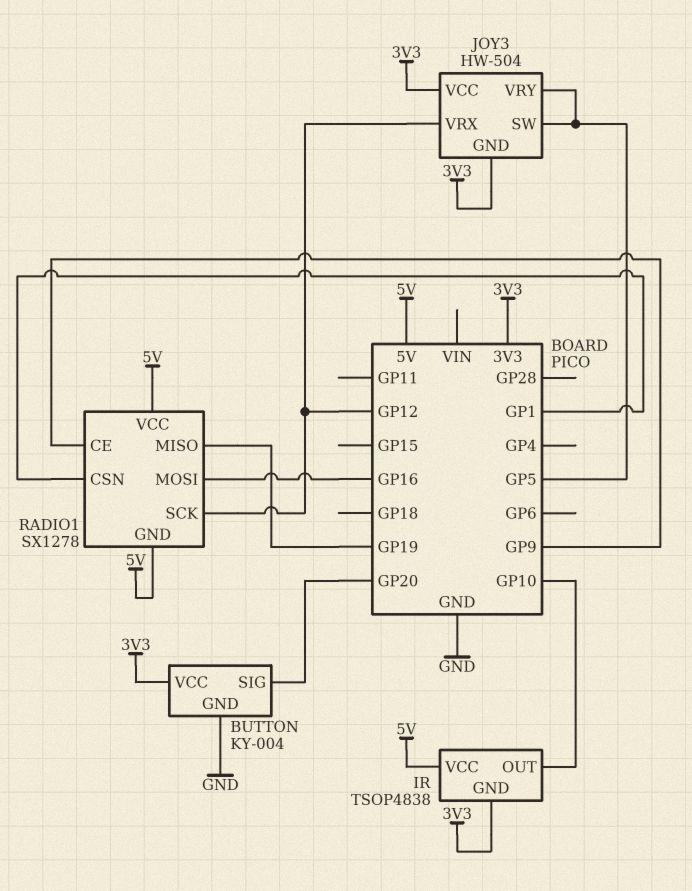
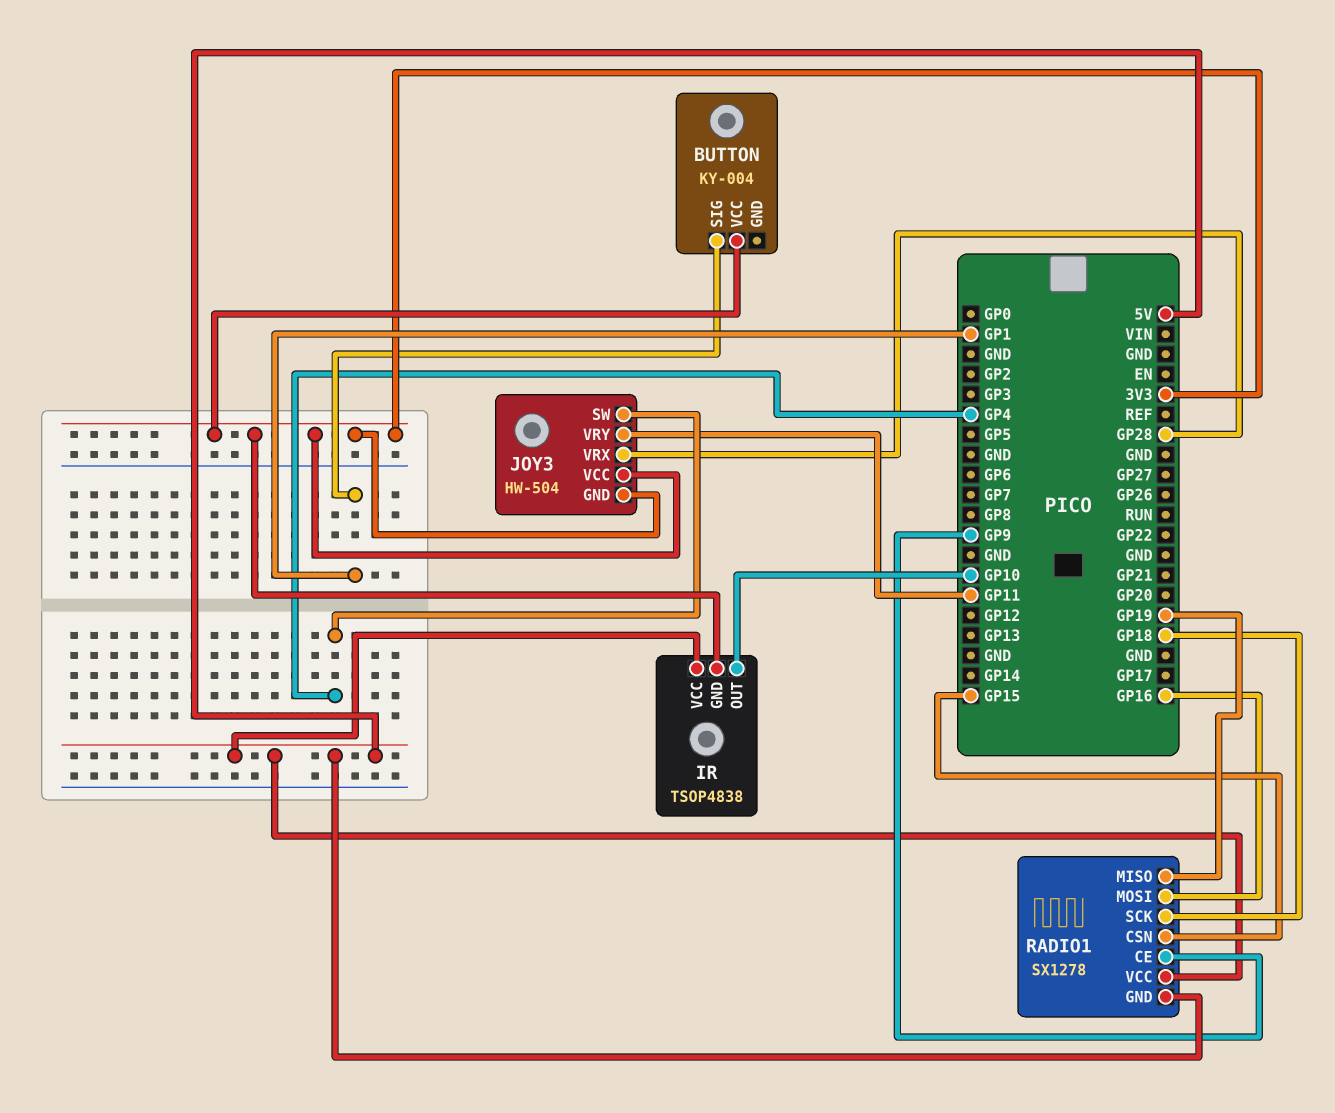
BUTTON pin GND: GND -> none
BUTTON pin SIG: GP20 -> GP1
JOY3 pin SW: GP5 -> GP4
JOY3 pin VRX: GP12 -> GP28
JOY3 pin VRY: GP5 -> GP11
RADIO1 pin CSN: GP1 -> GP15
RADIO1 pin SCK: GP12 -> GP18

